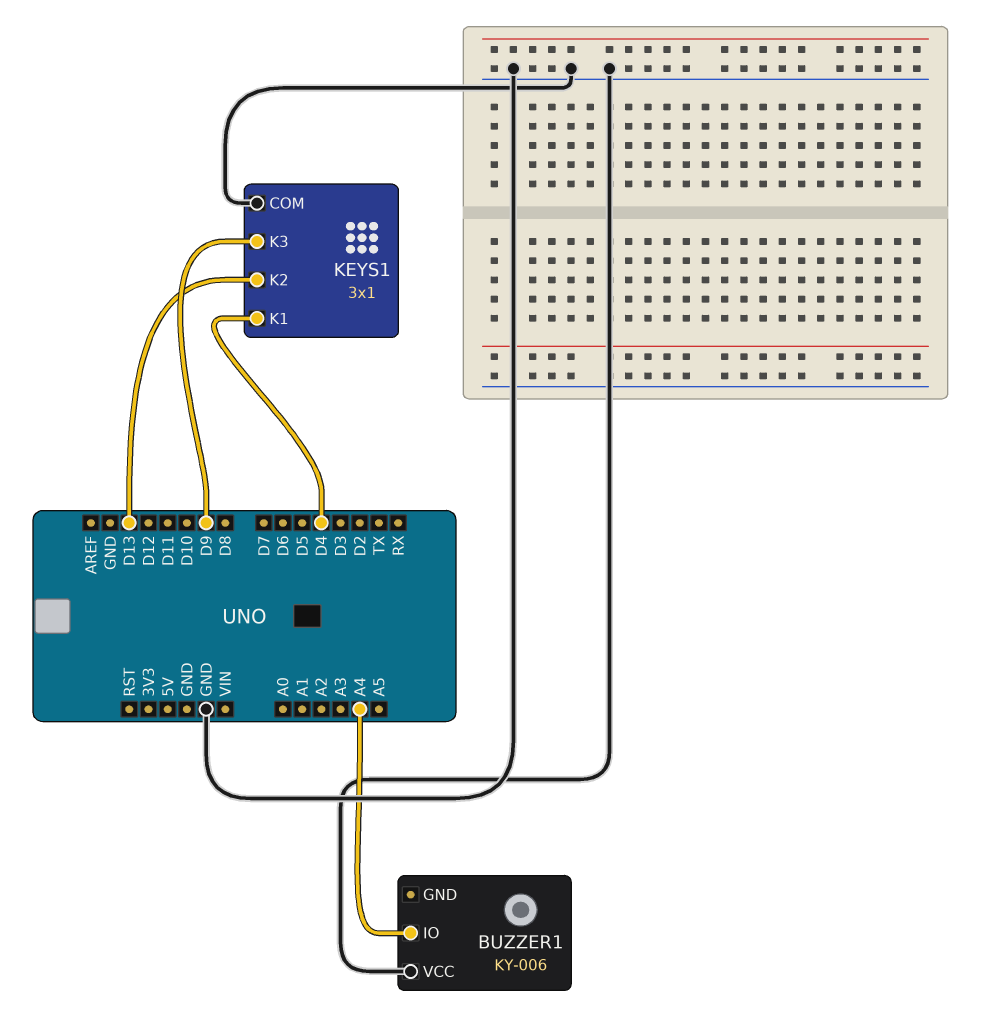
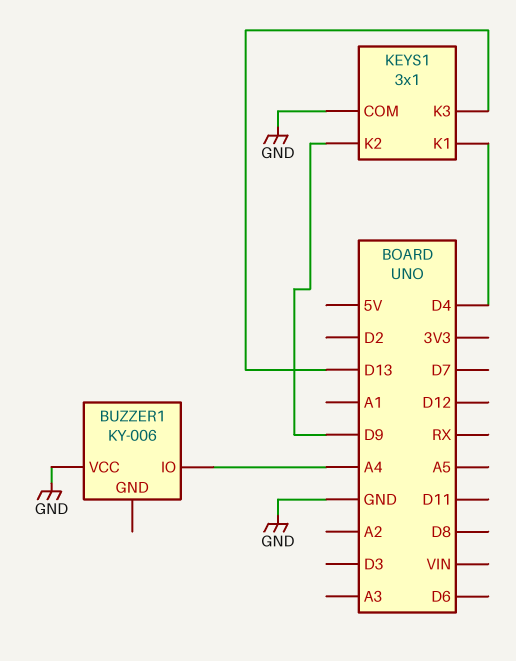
KEYS1 pin K2: D13 -> D9
KEYS1 pin K3: D9 -> D13

